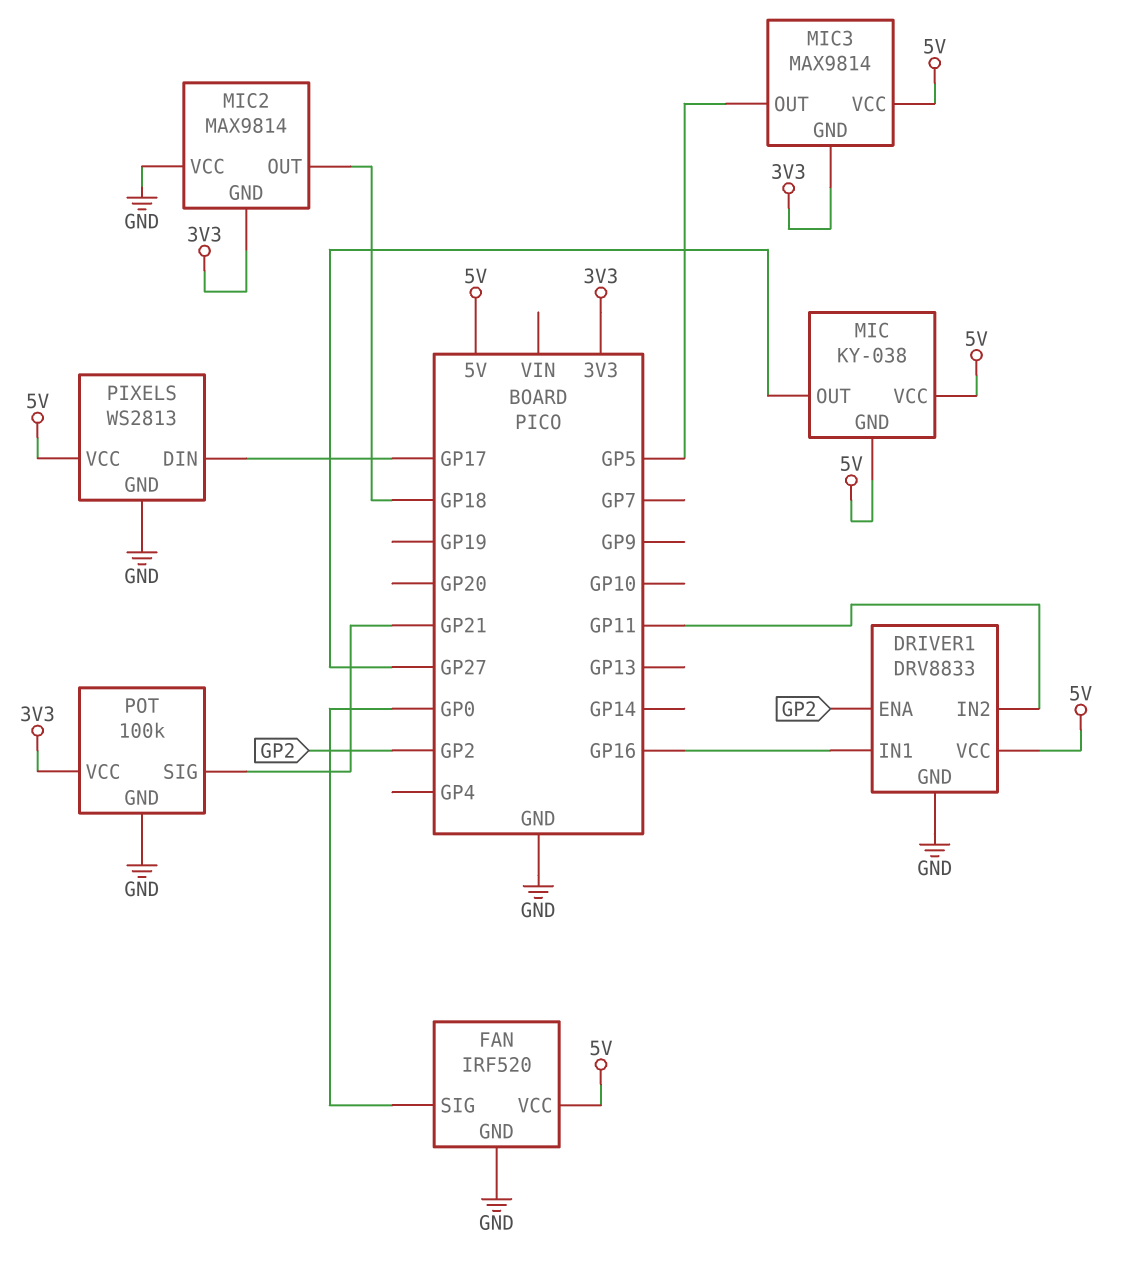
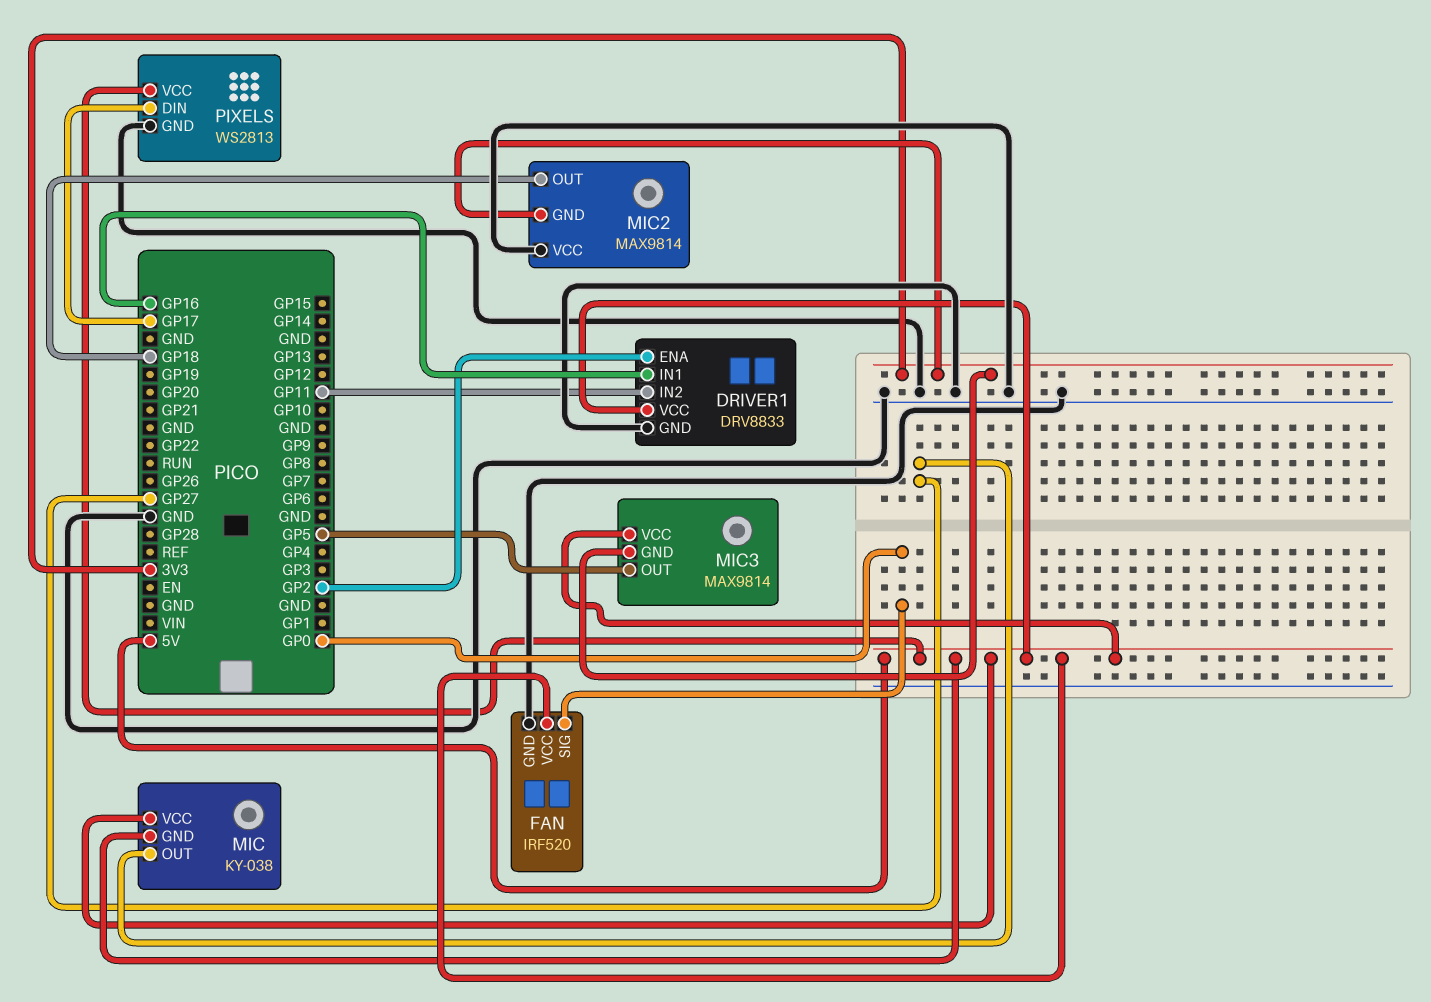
POT: 100k -> none
POT pin GND: GND -> none
POT pin SIG: GP21 -> none
POT pin VCC: 3V3 -> none

